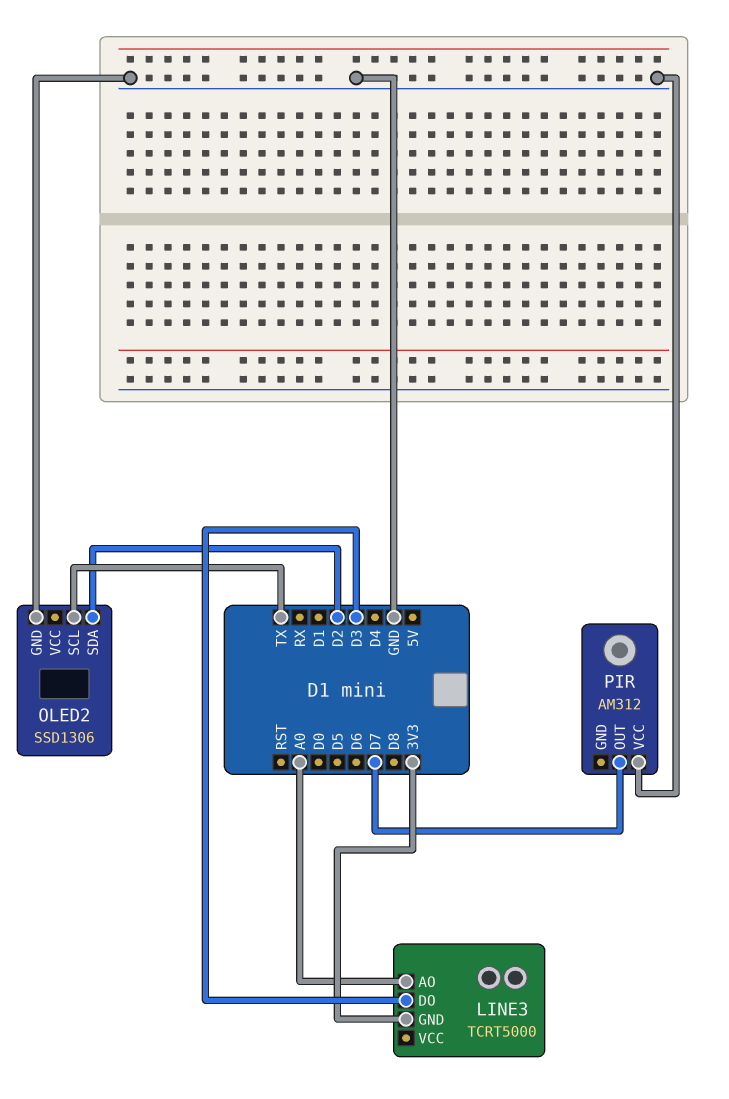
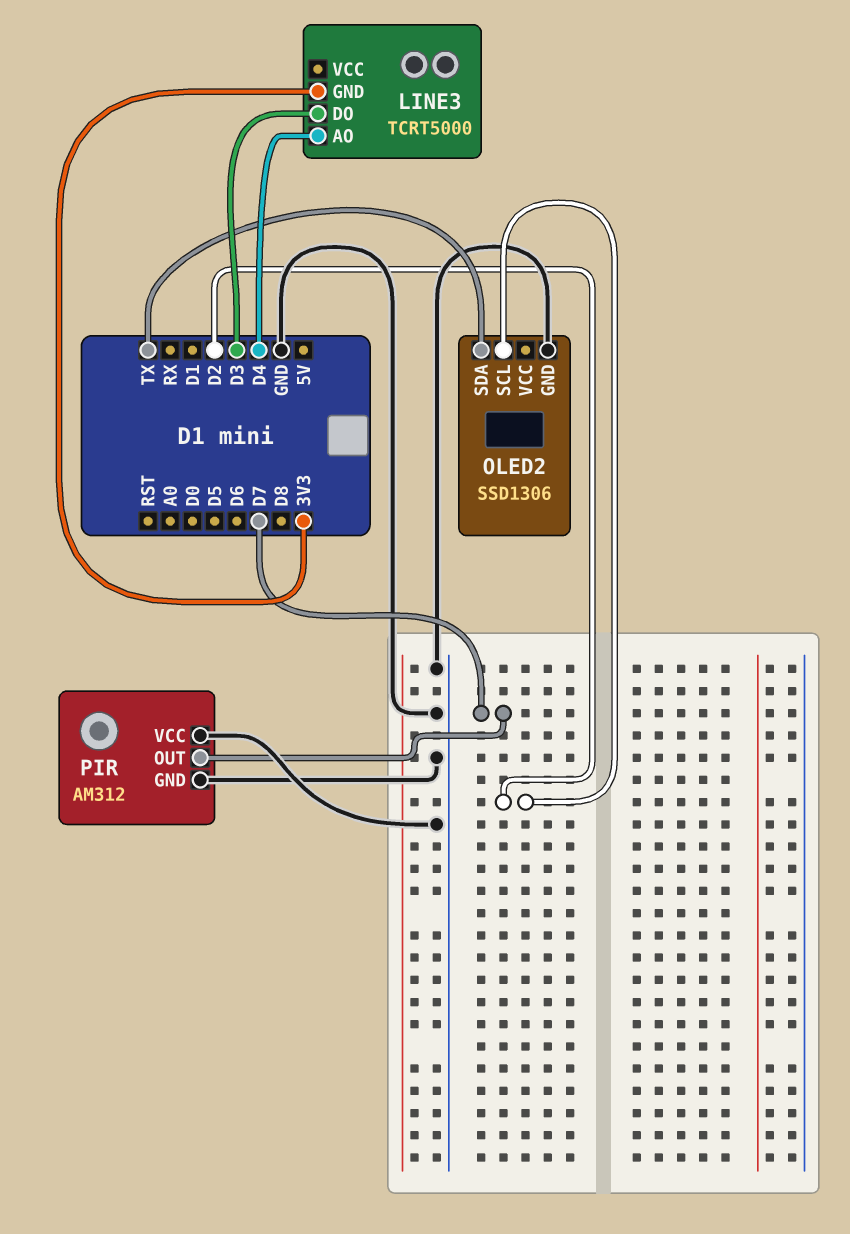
LINE3 pin AO: A0 -> D4
OLED2 pin SCL: TX -> D2
OLED2 pin SDA: D2 -> TX
PIR pin GND: none -> GND

